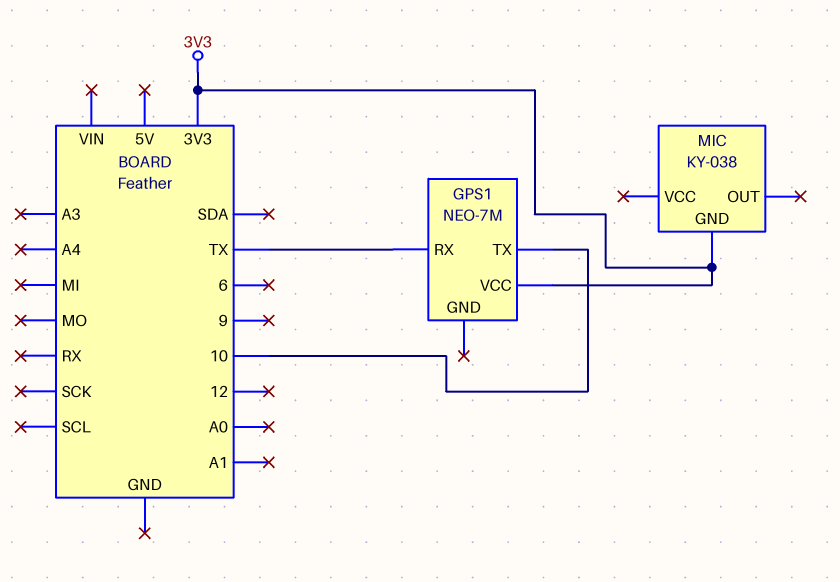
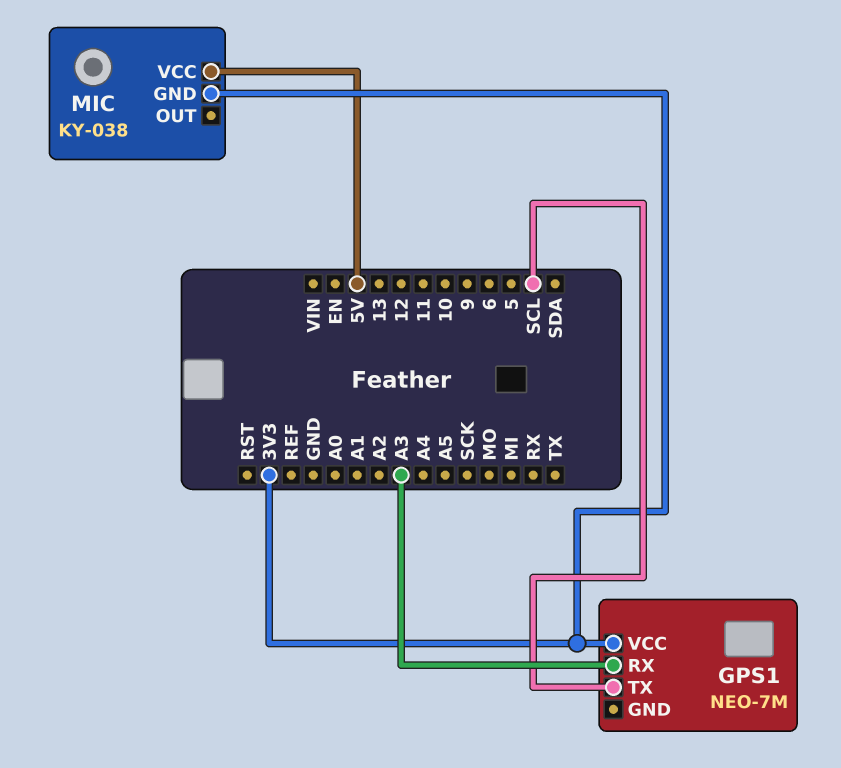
GPS1 pin RX: TX -> A3
GPS1 pin TX: 10 -> SCL
MIC pin VCC: none -> 5V

